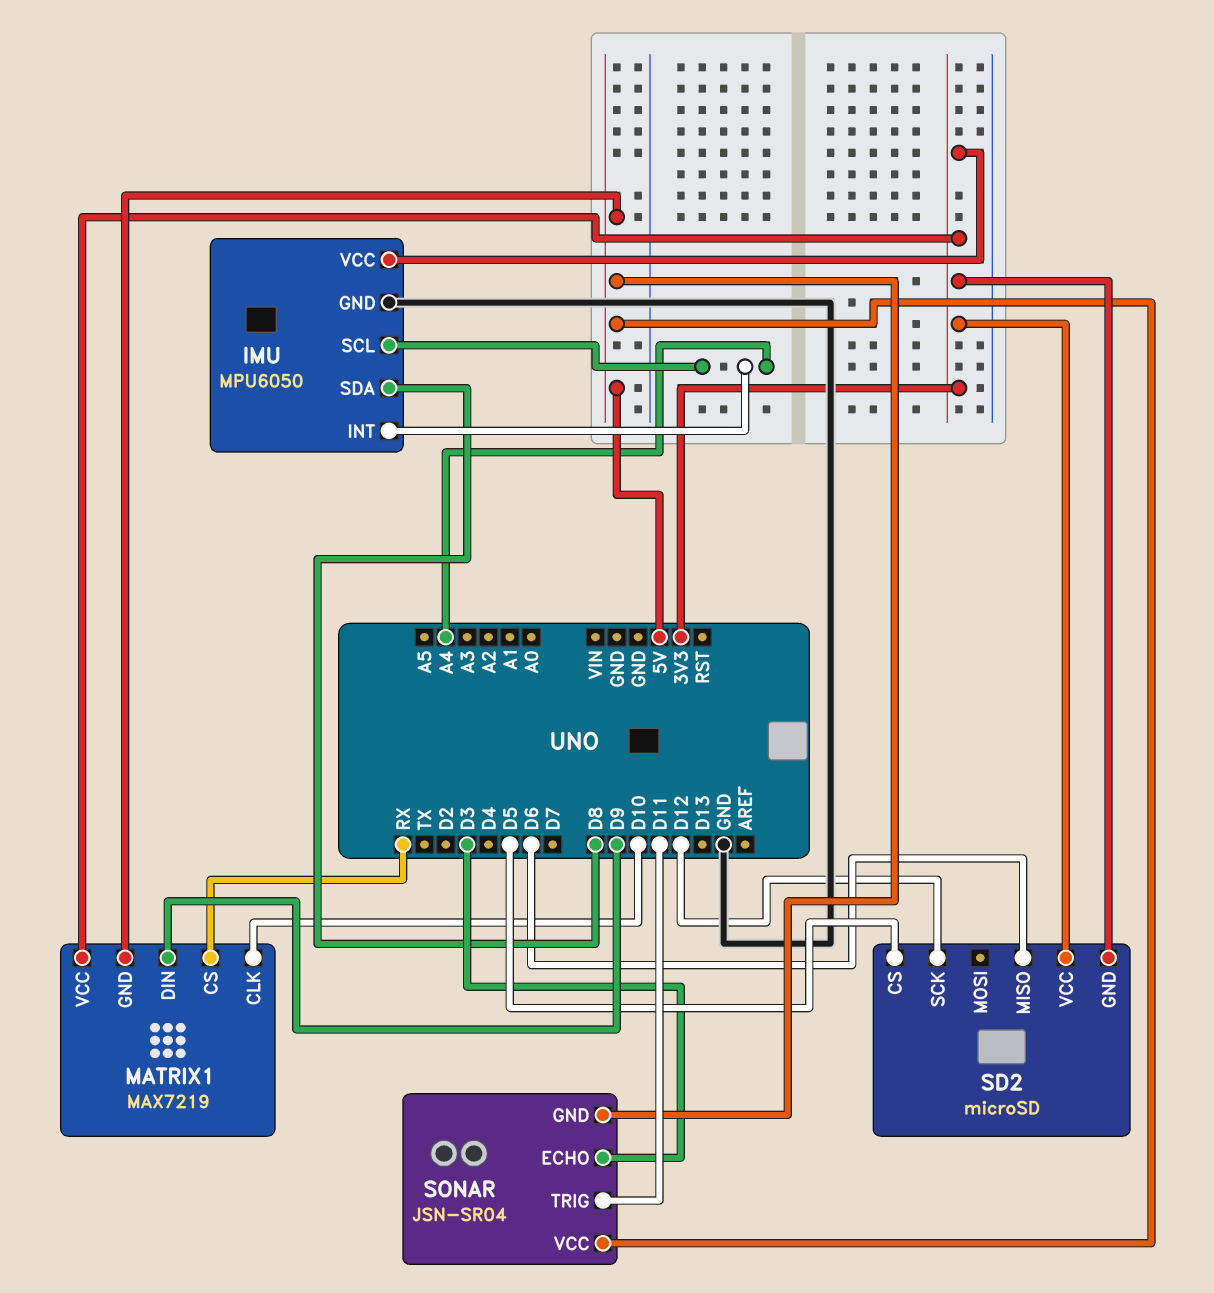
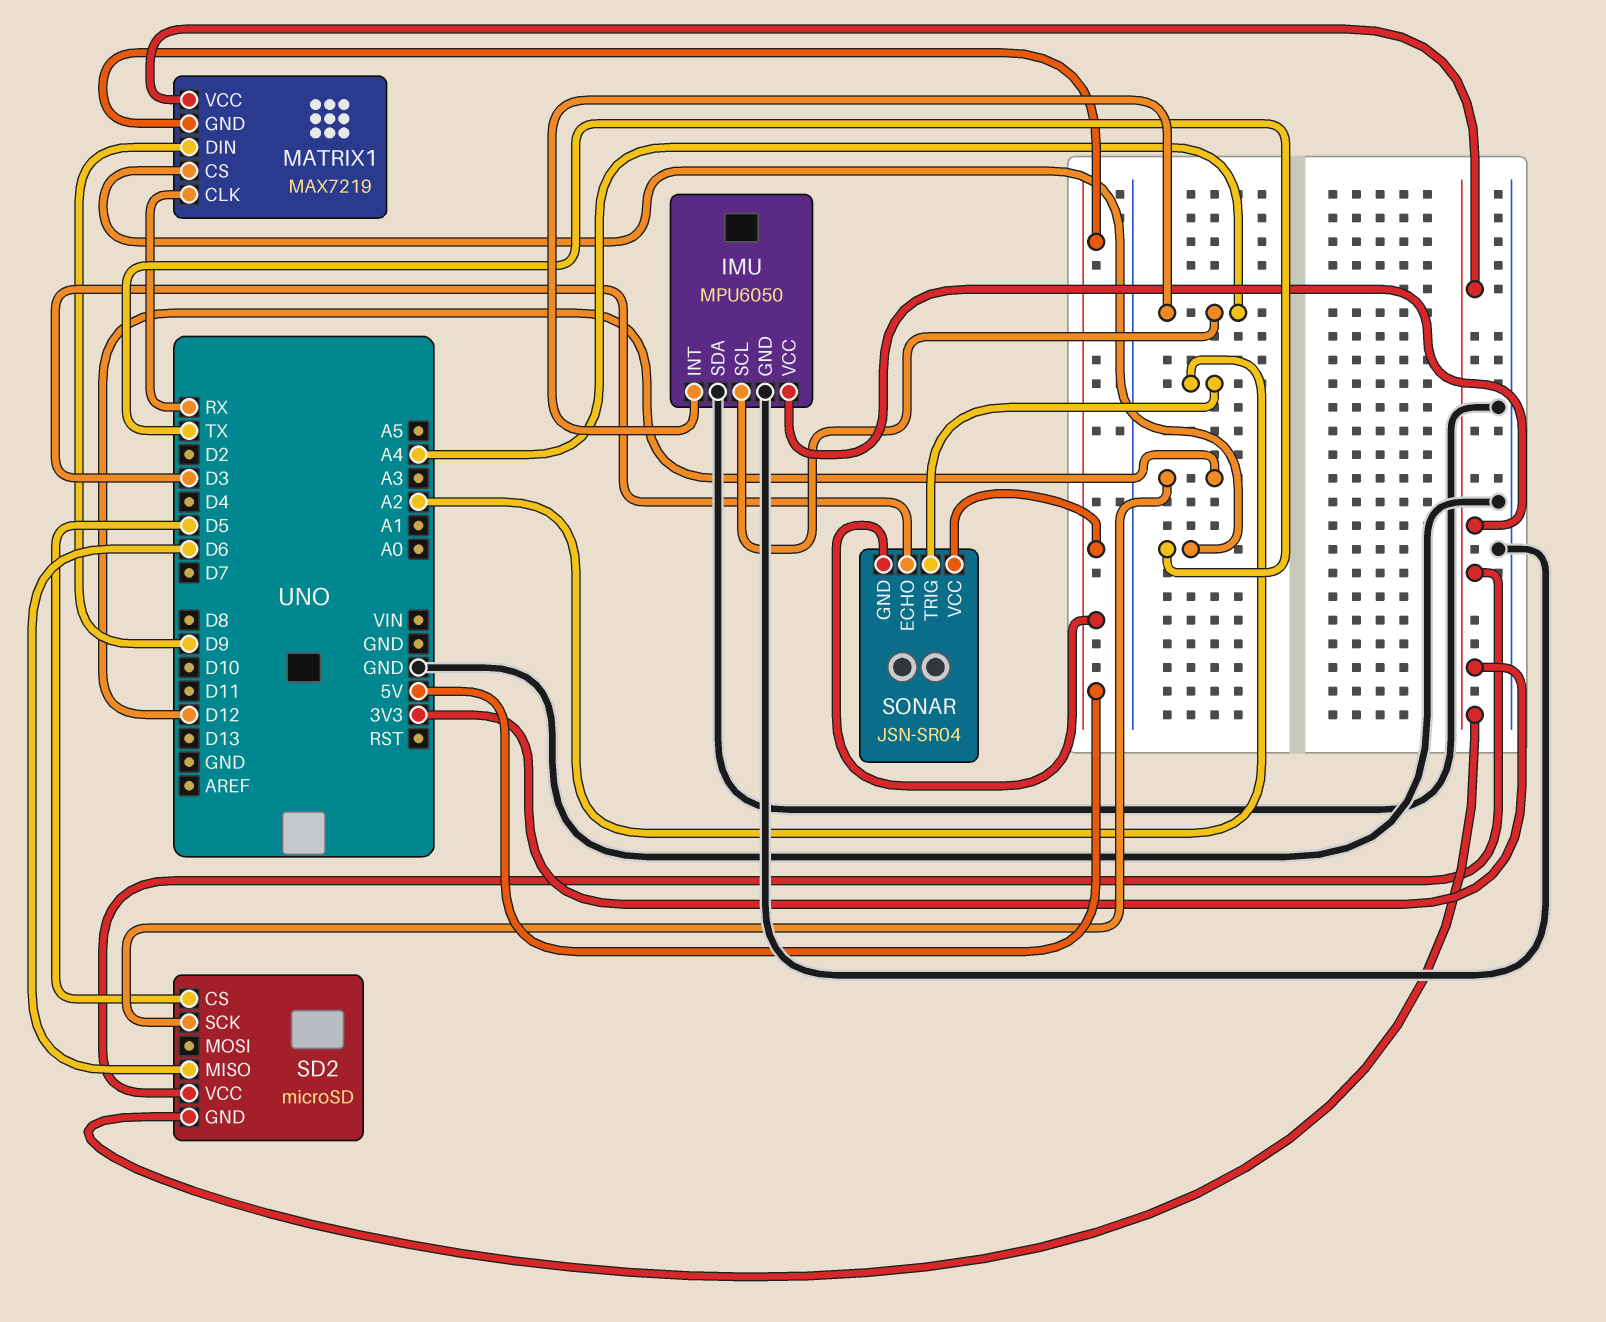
IMU pin SDA: D8 -> GND
MATRIX1 pin CLK: D10 -> RX
MATRIX1 pin CS: RX -> TX
SONAR pin TRIG: D11 -> A2

